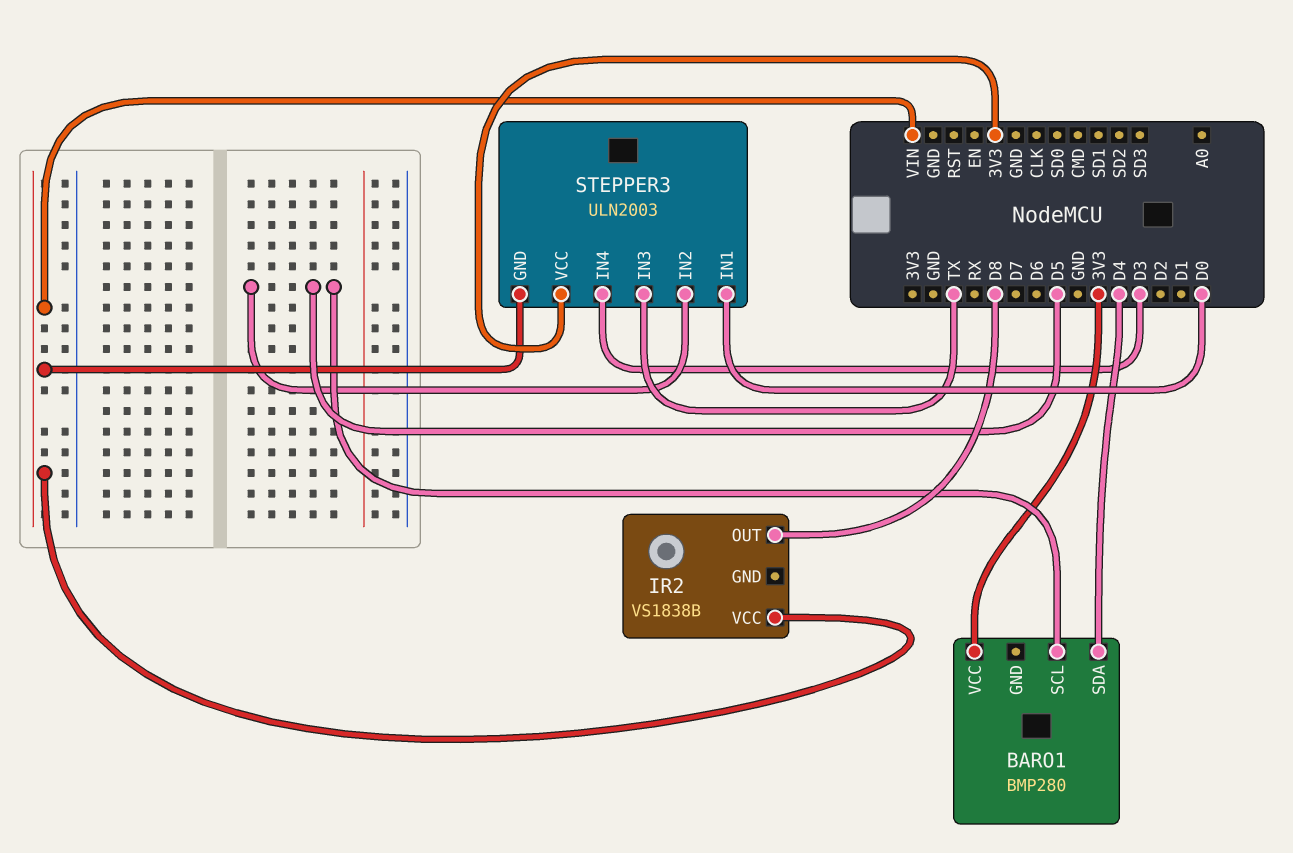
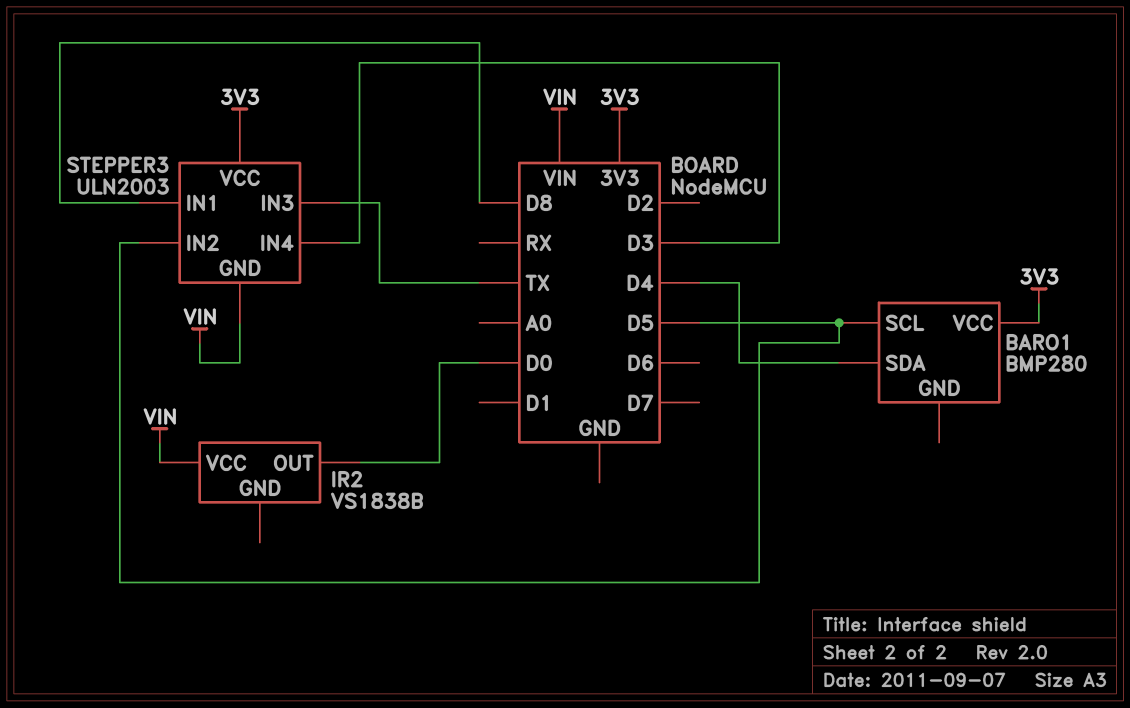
IR2 pin OUT: D8 -> D0
STEPPER3 pin IN1: D0 -> D8

